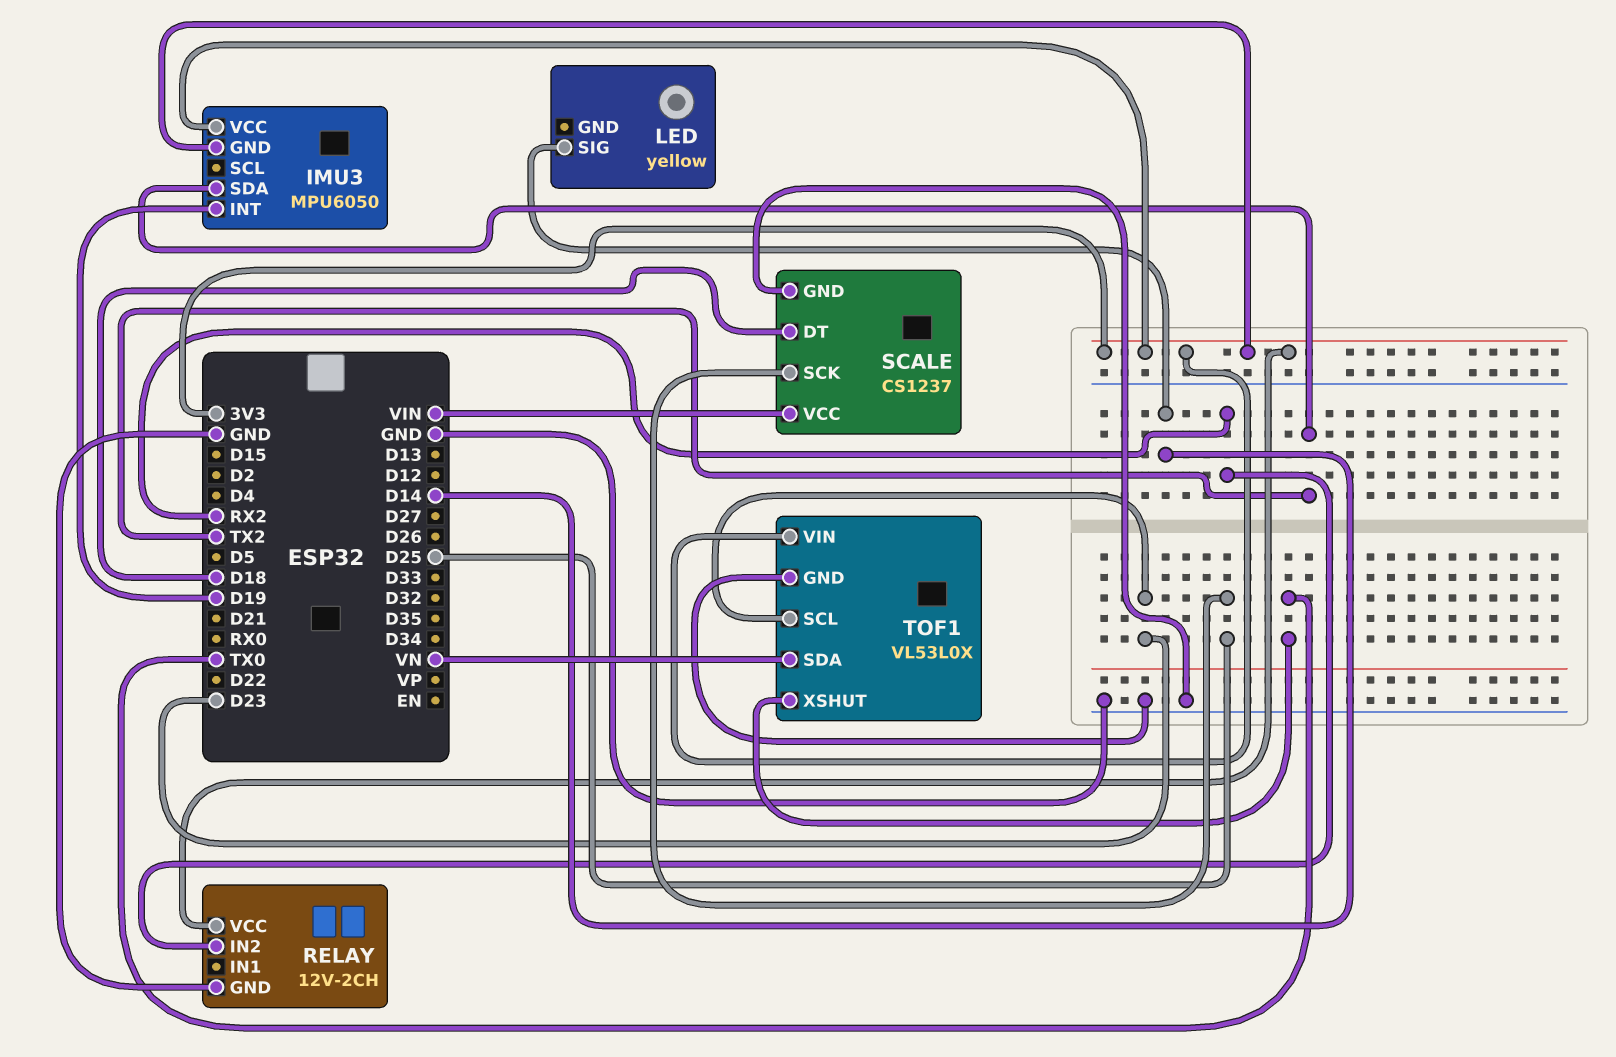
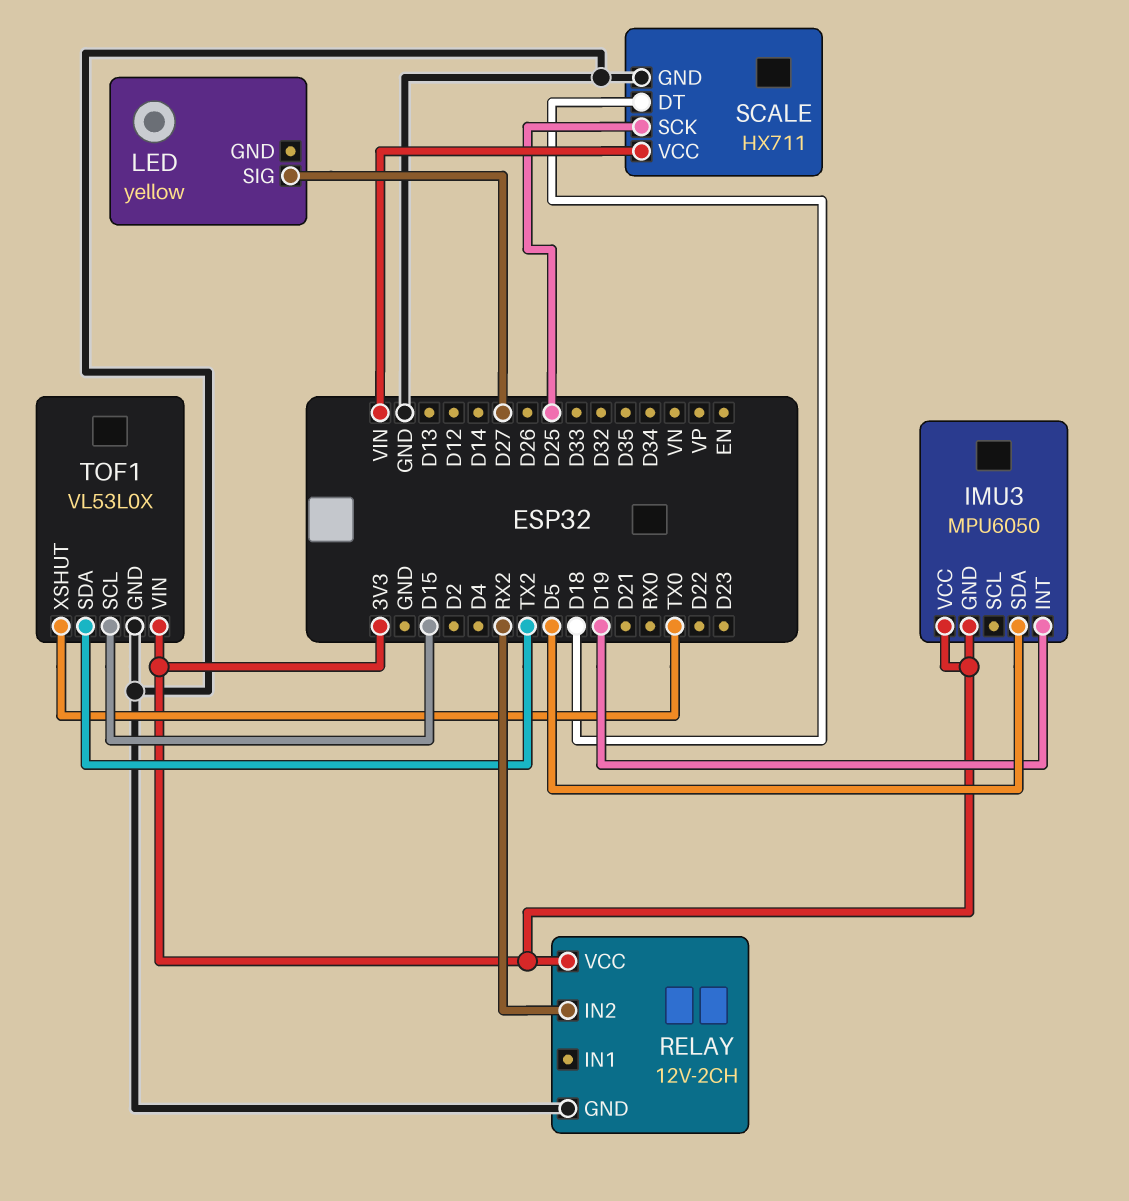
IMU3 pin SDA: TX2 -> D5
LED pin SIG: D14 -> D27
SCALE: CS1237 -> HX711
TOF1 pin SCL: D23 -> D15
TOF1 pin SDA: VN -> TX2

